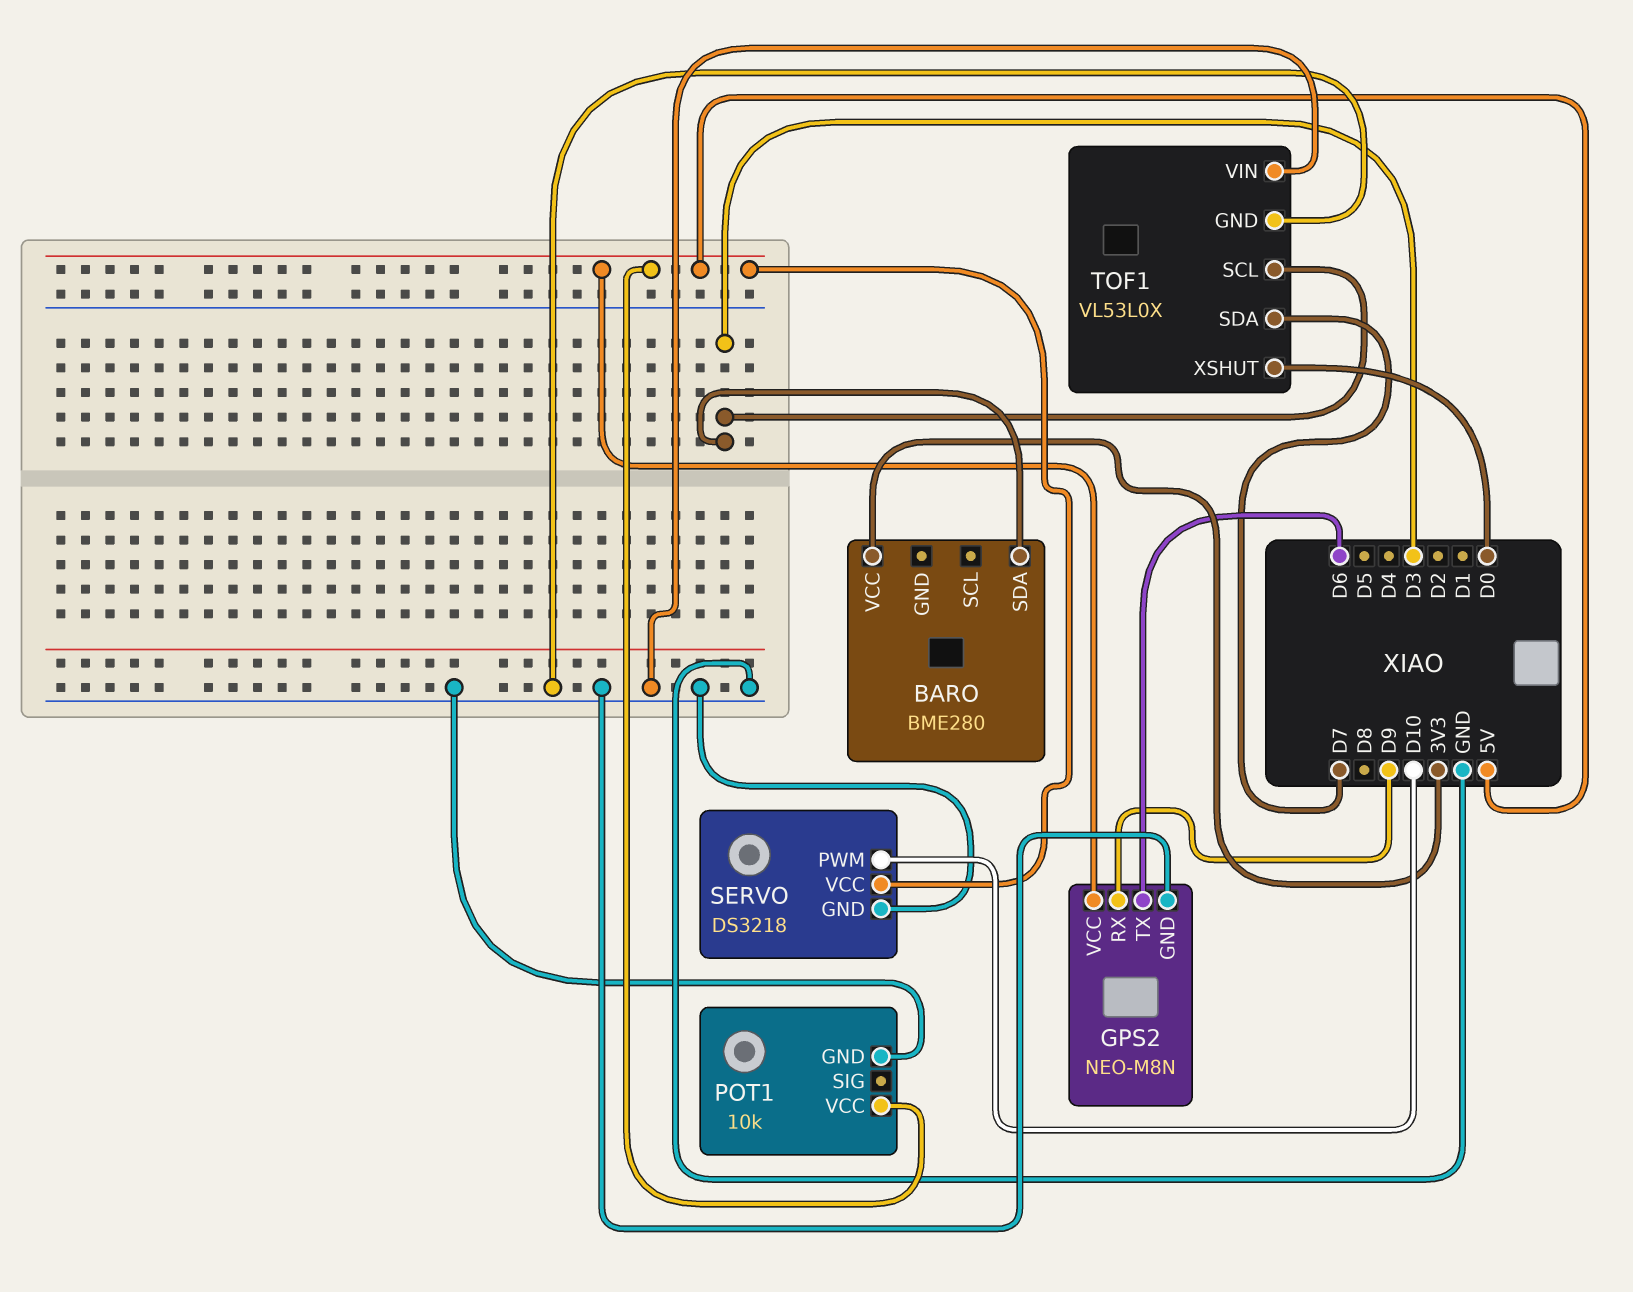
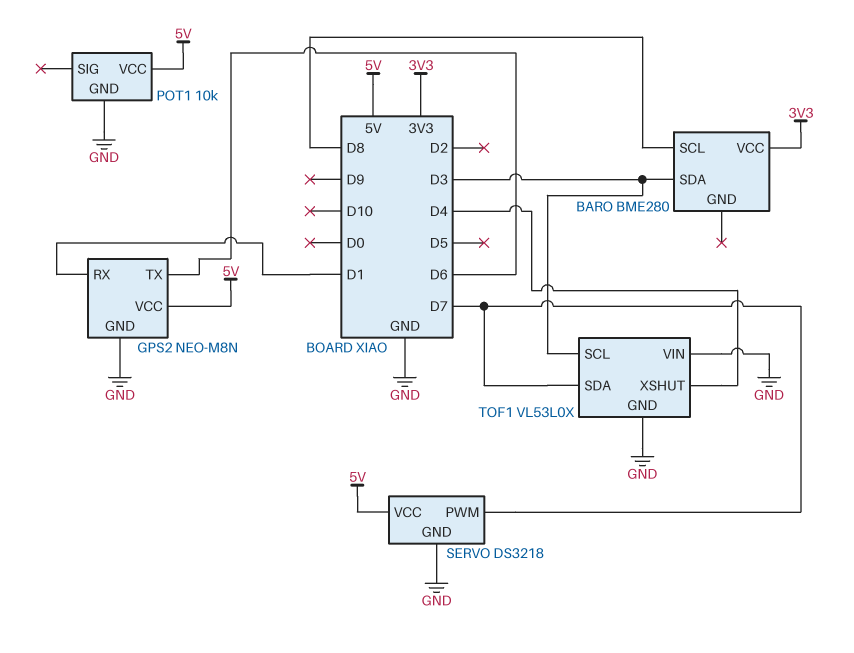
BARO pin SCL: none -> D8
GPS2 pin RX: D9 -> D1
SERVO pin PWM: D10 -> D7
TOF1 pin XSHUT: D0 -> D4

